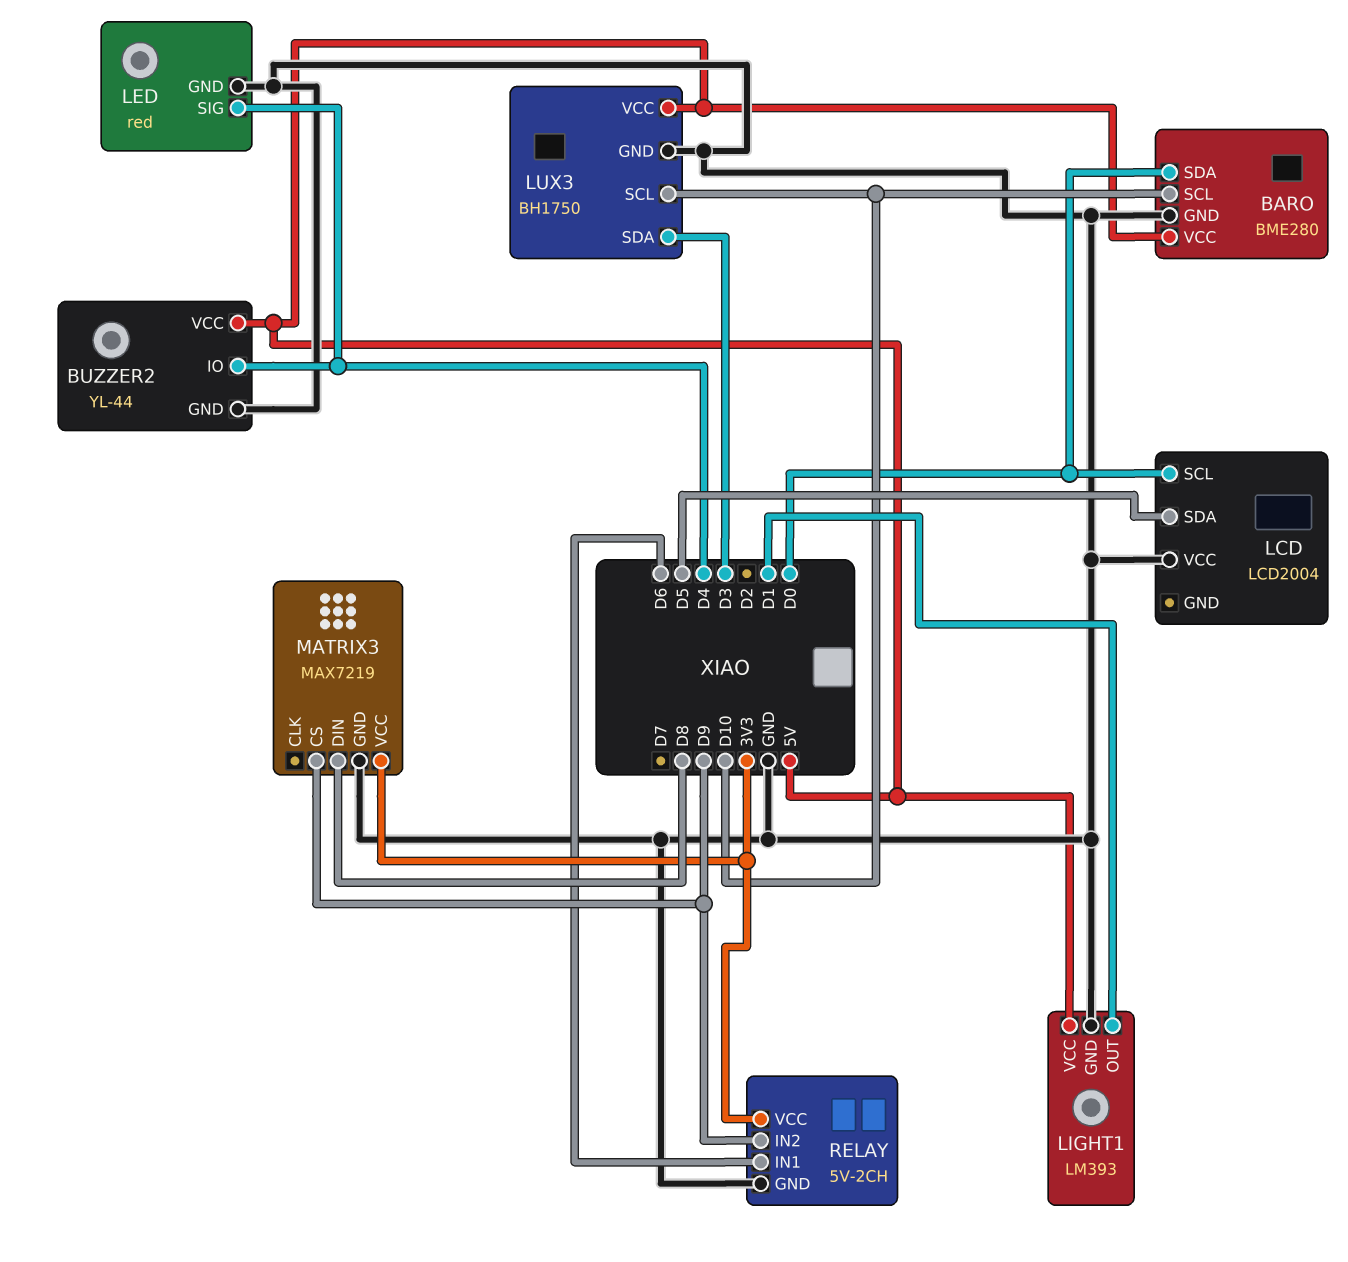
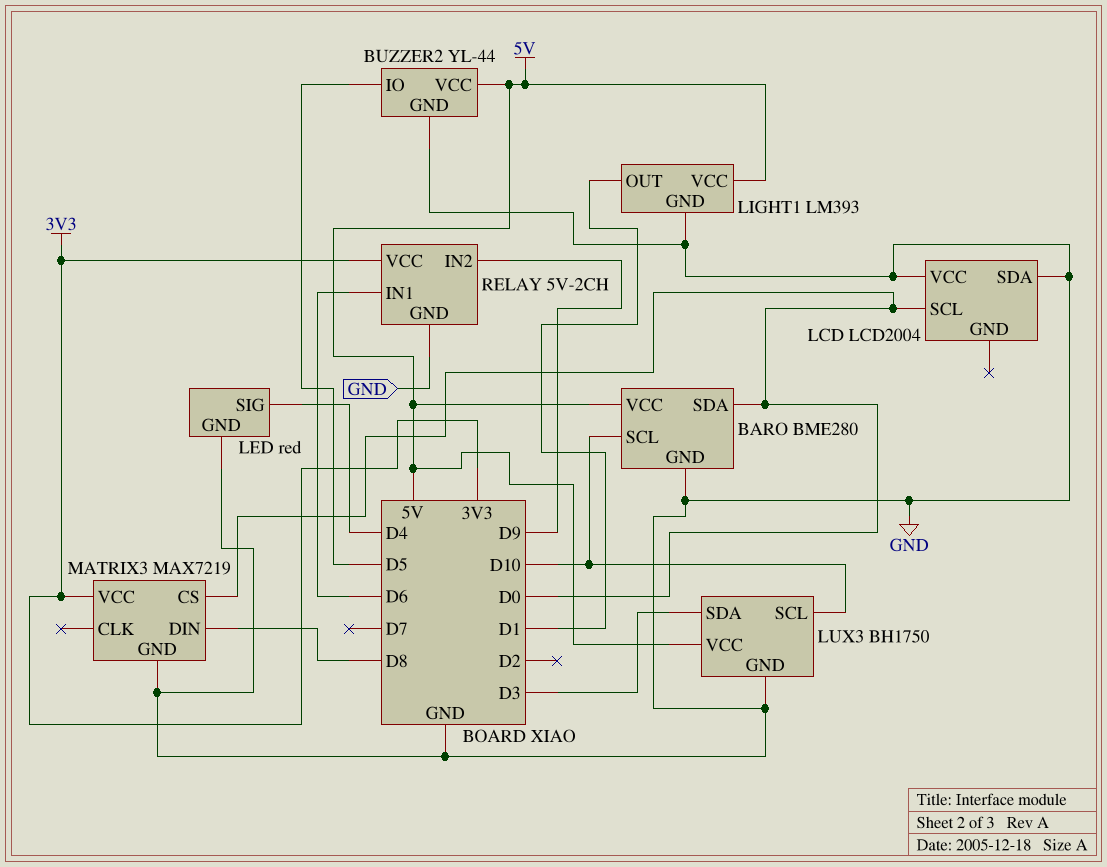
BUZZER2 pin IO: D4 -> D5
LCD pin SDA: D5 -> GND
MATRIX3 pin CS: D9 -> D0

